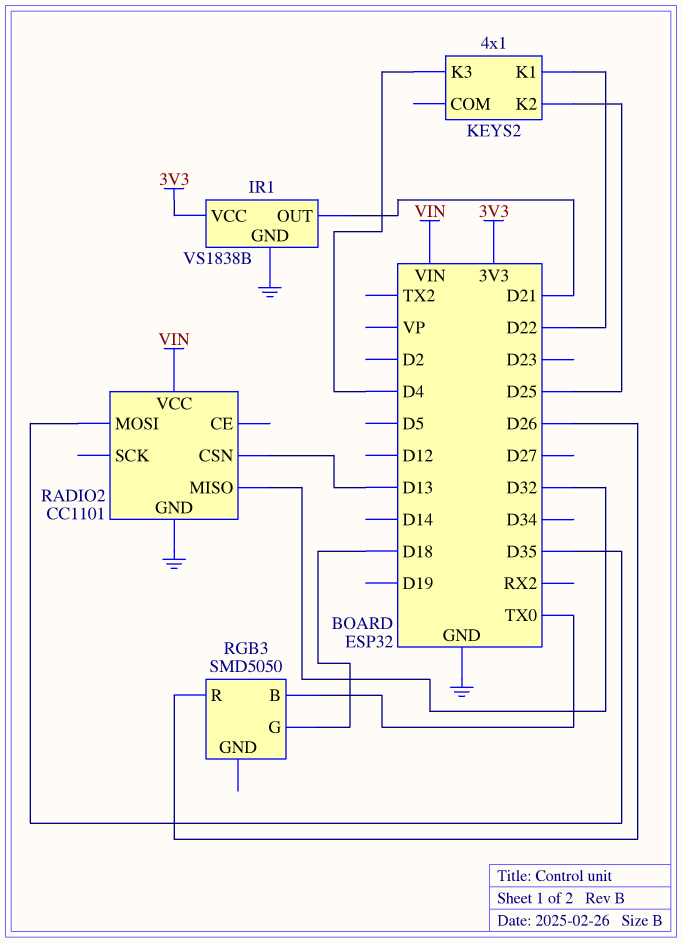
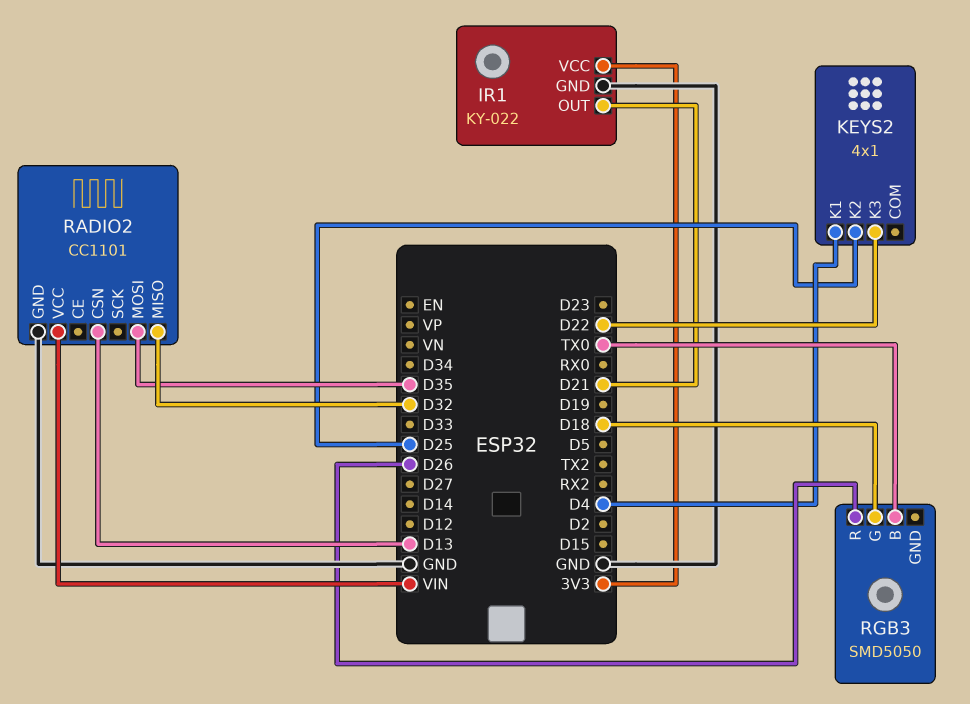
IR1: VS1838B -> KY-022
KEYS2 pin K1: D22 -> D4
KEYS2 pin K3: D4 -> D22

